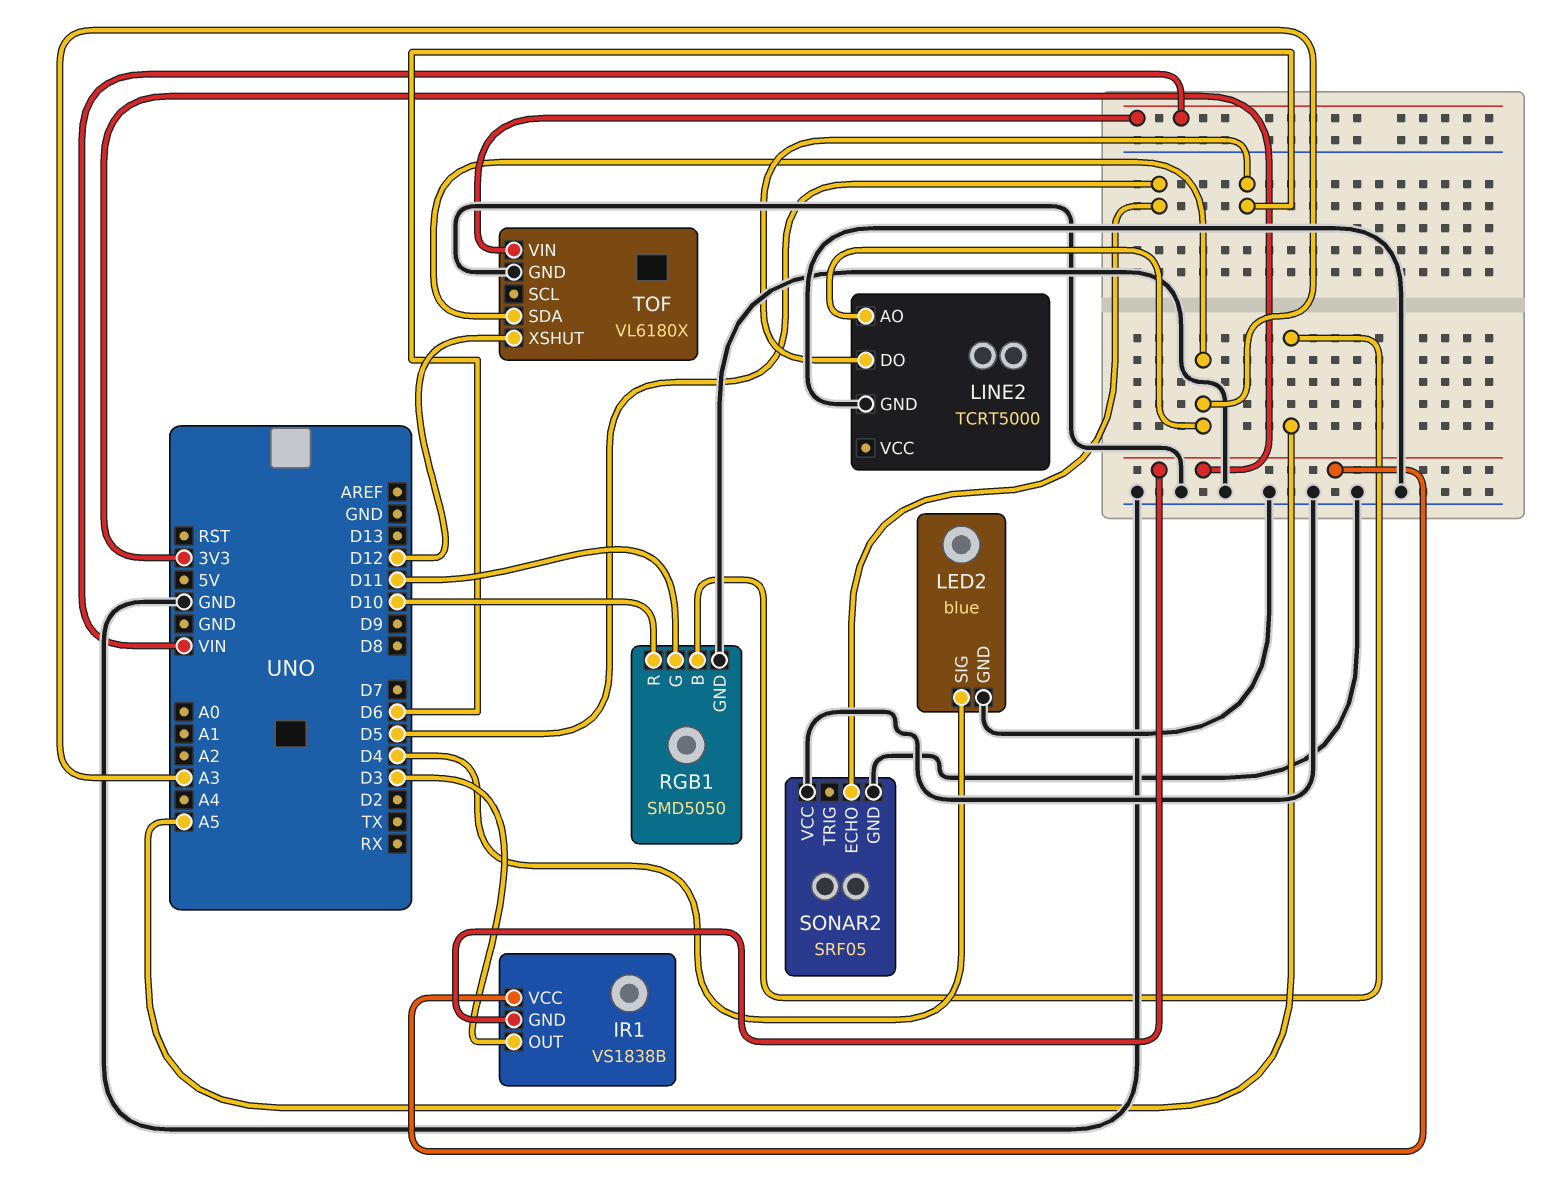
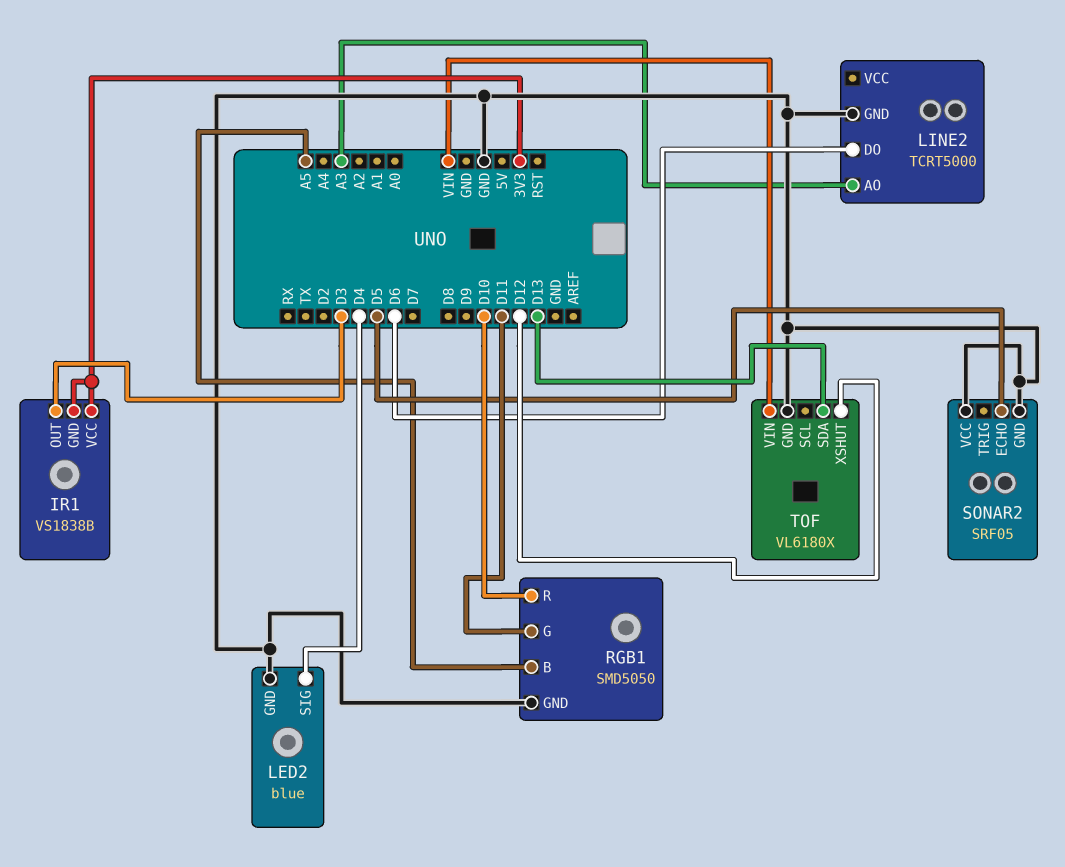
TOF pin SDA: A3 -> D13

